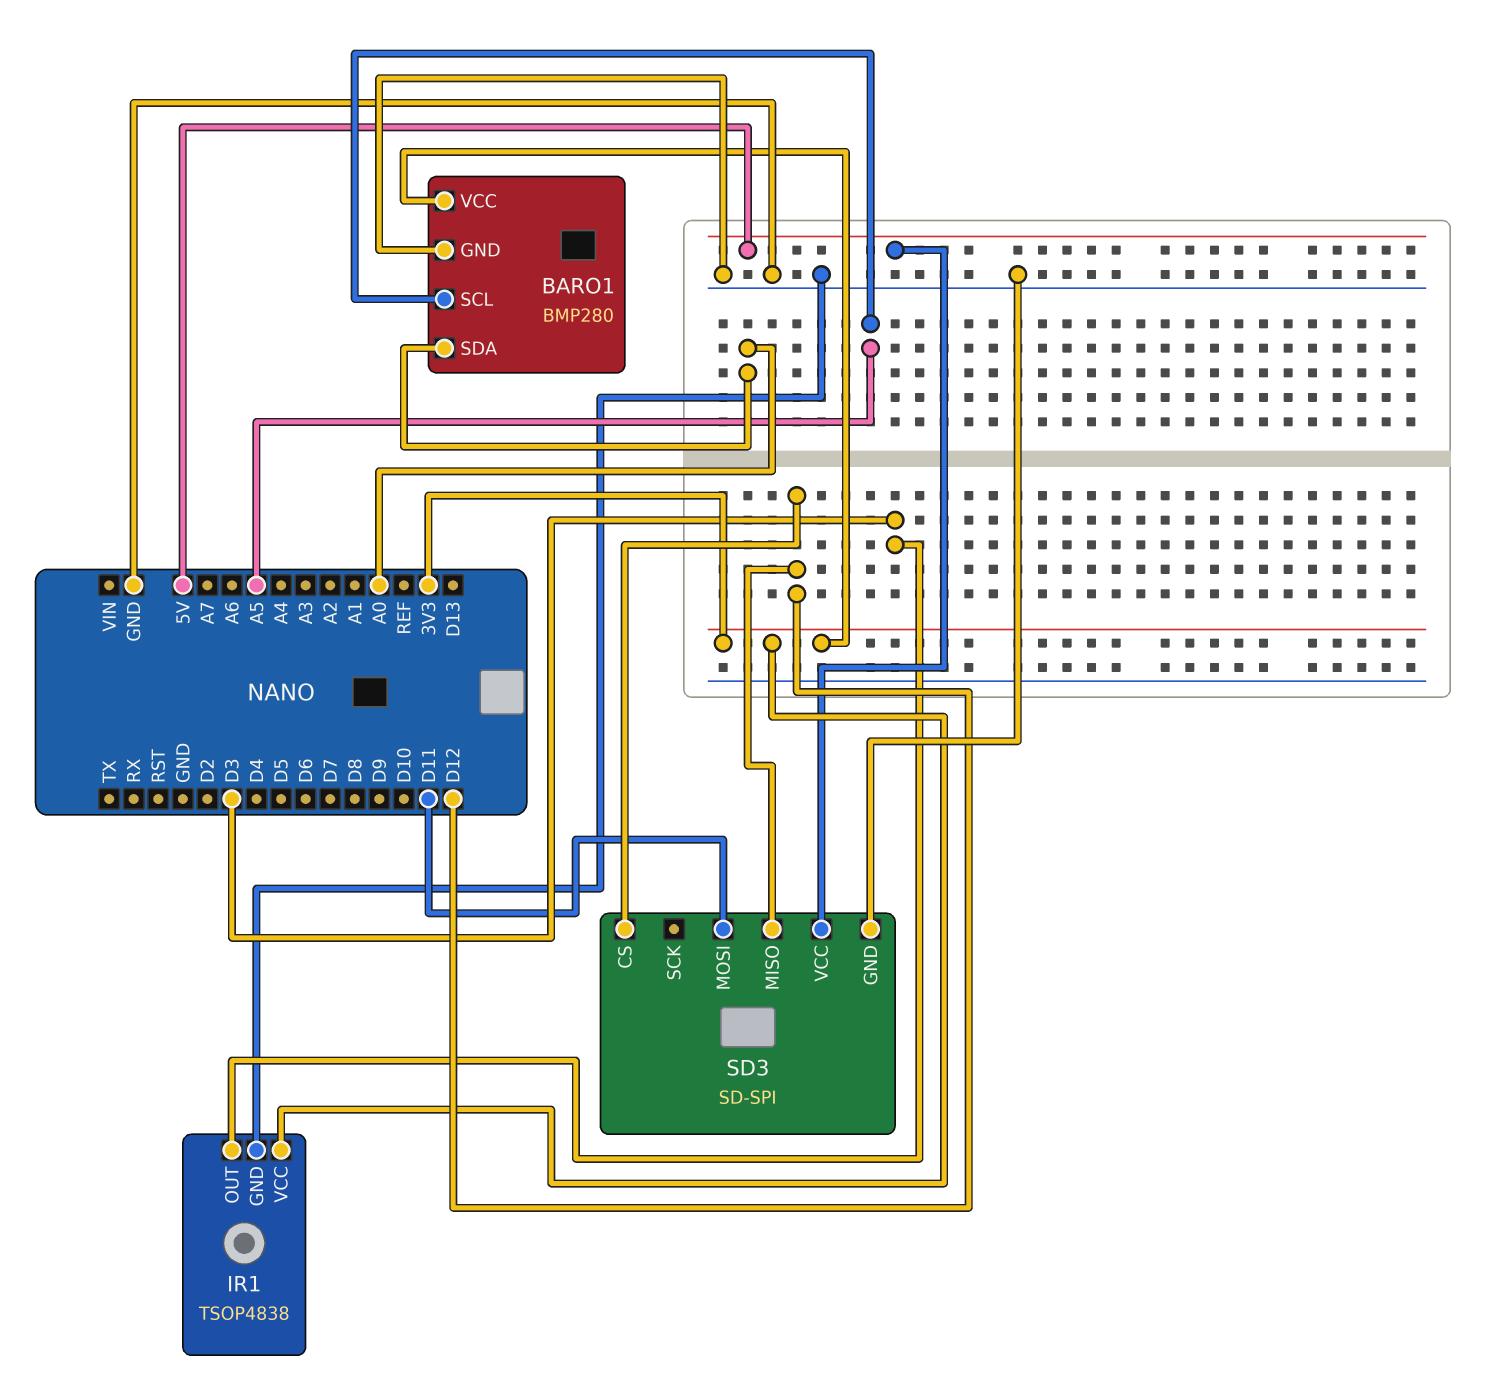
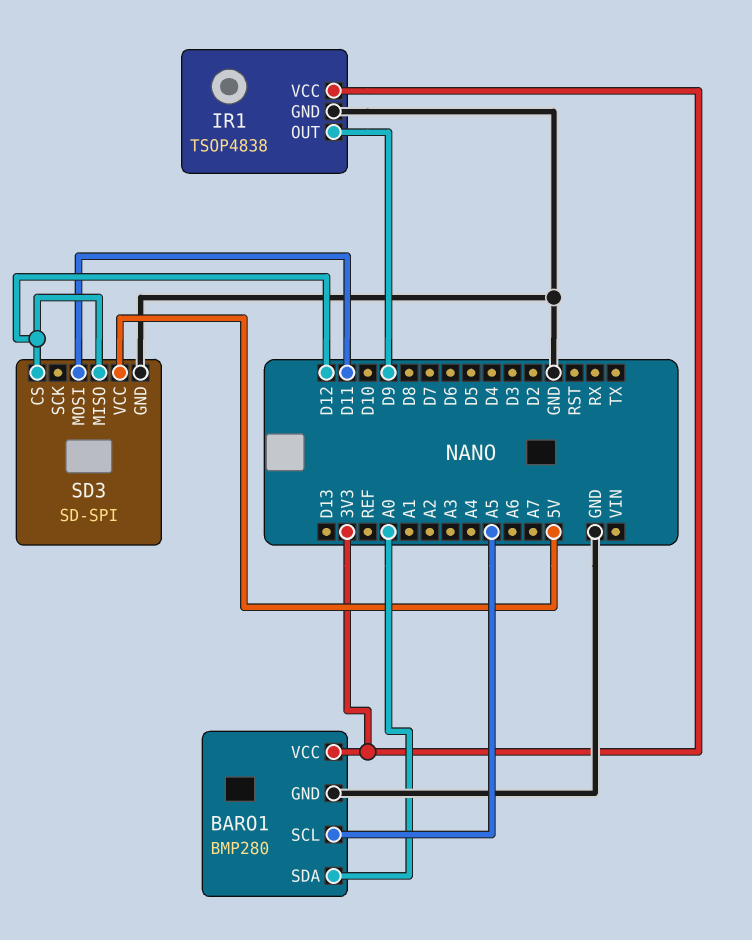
IR1 pin OUT: D3 -> D9

